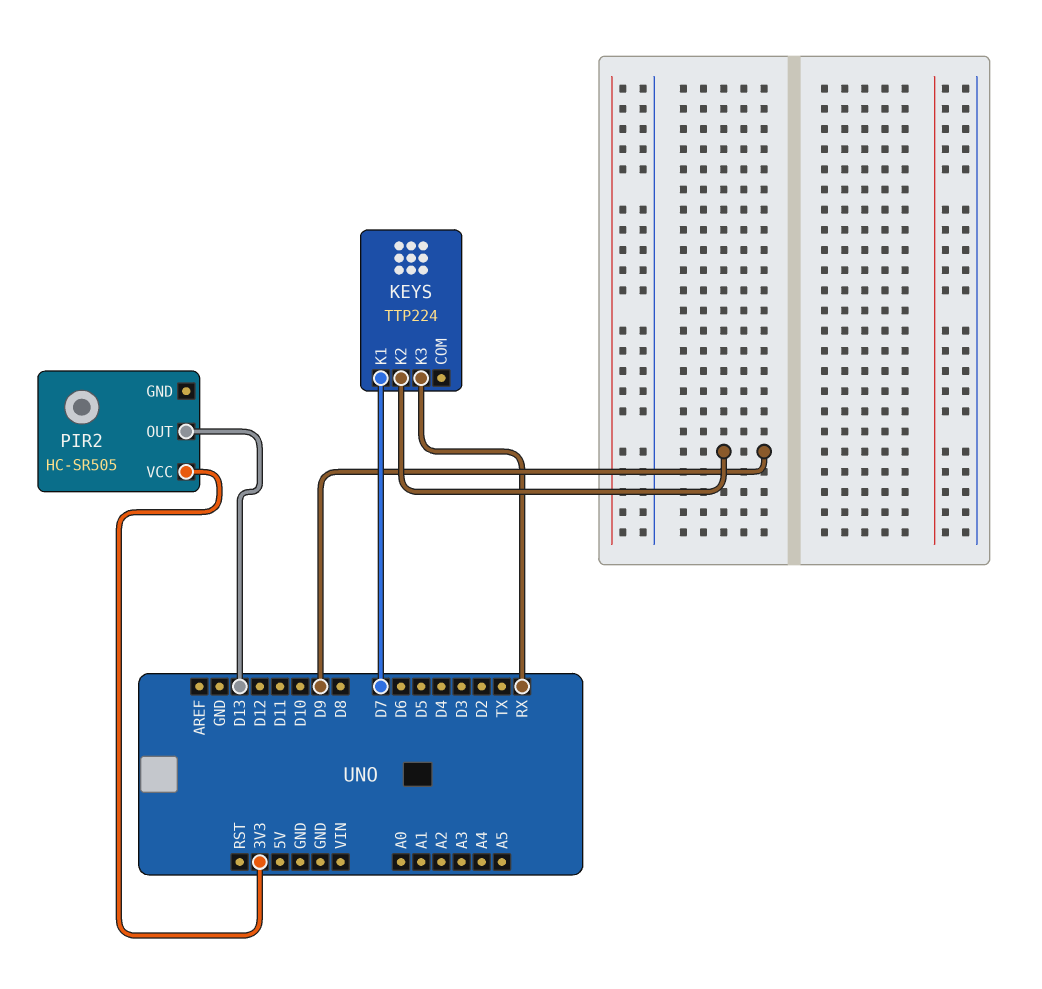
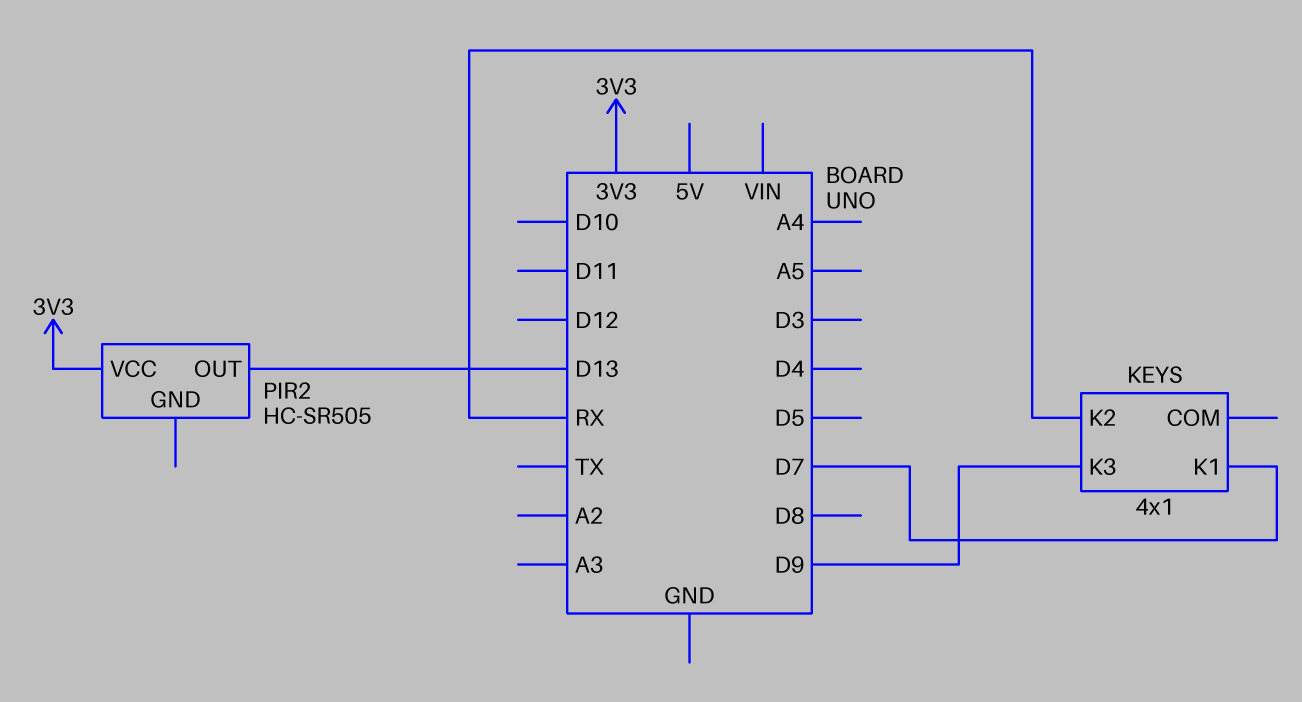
KEYS: TTP224 -> 4x1
KEYS pin K2: D9 -> RX
KEYS pin K3: RX -> D9

